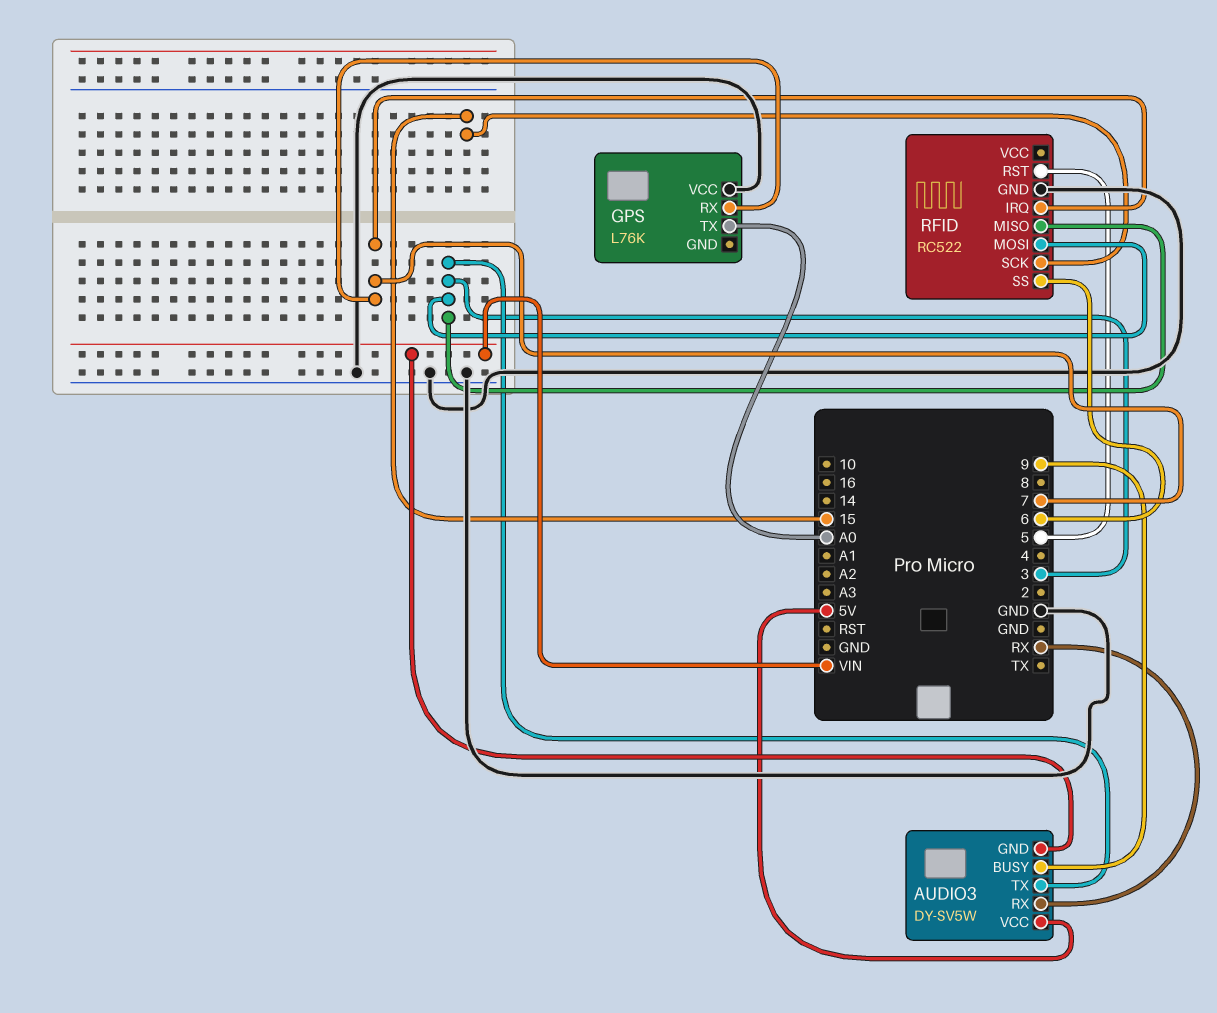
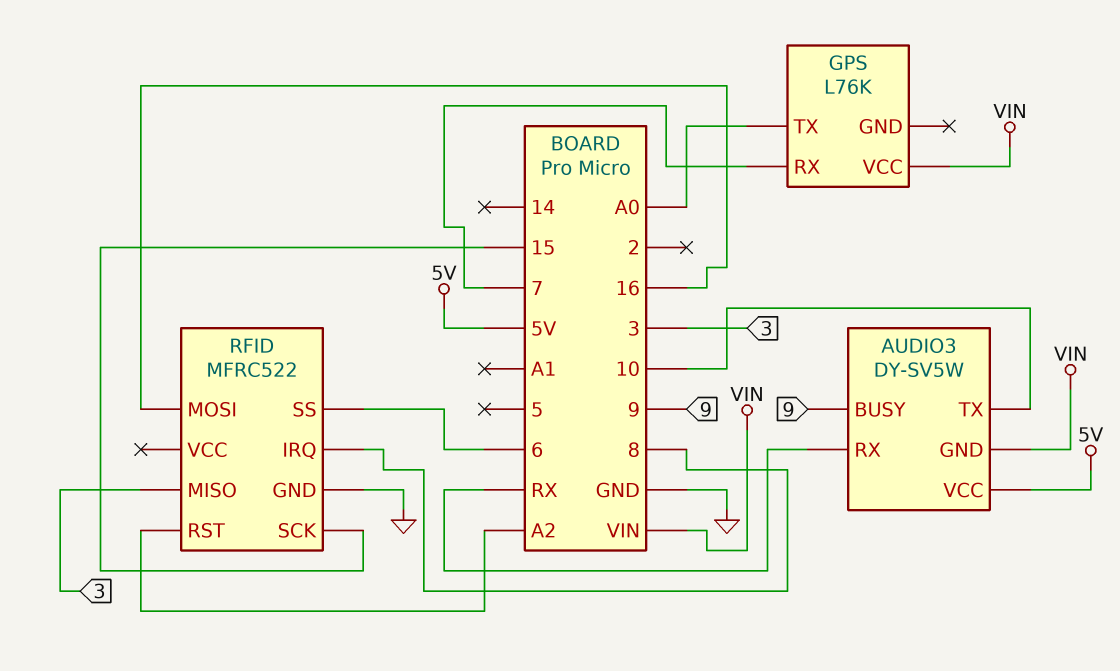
AUDIO3 pin TX: 3 -> 10
GPS pin VCC: GND -> VIN
RFID: RC522 -> MFRC522
RFID pin IRQ: 7 -> 8
RFID pin MOSI: 3 -> 16
RFID pin RST: 5 -> A2

